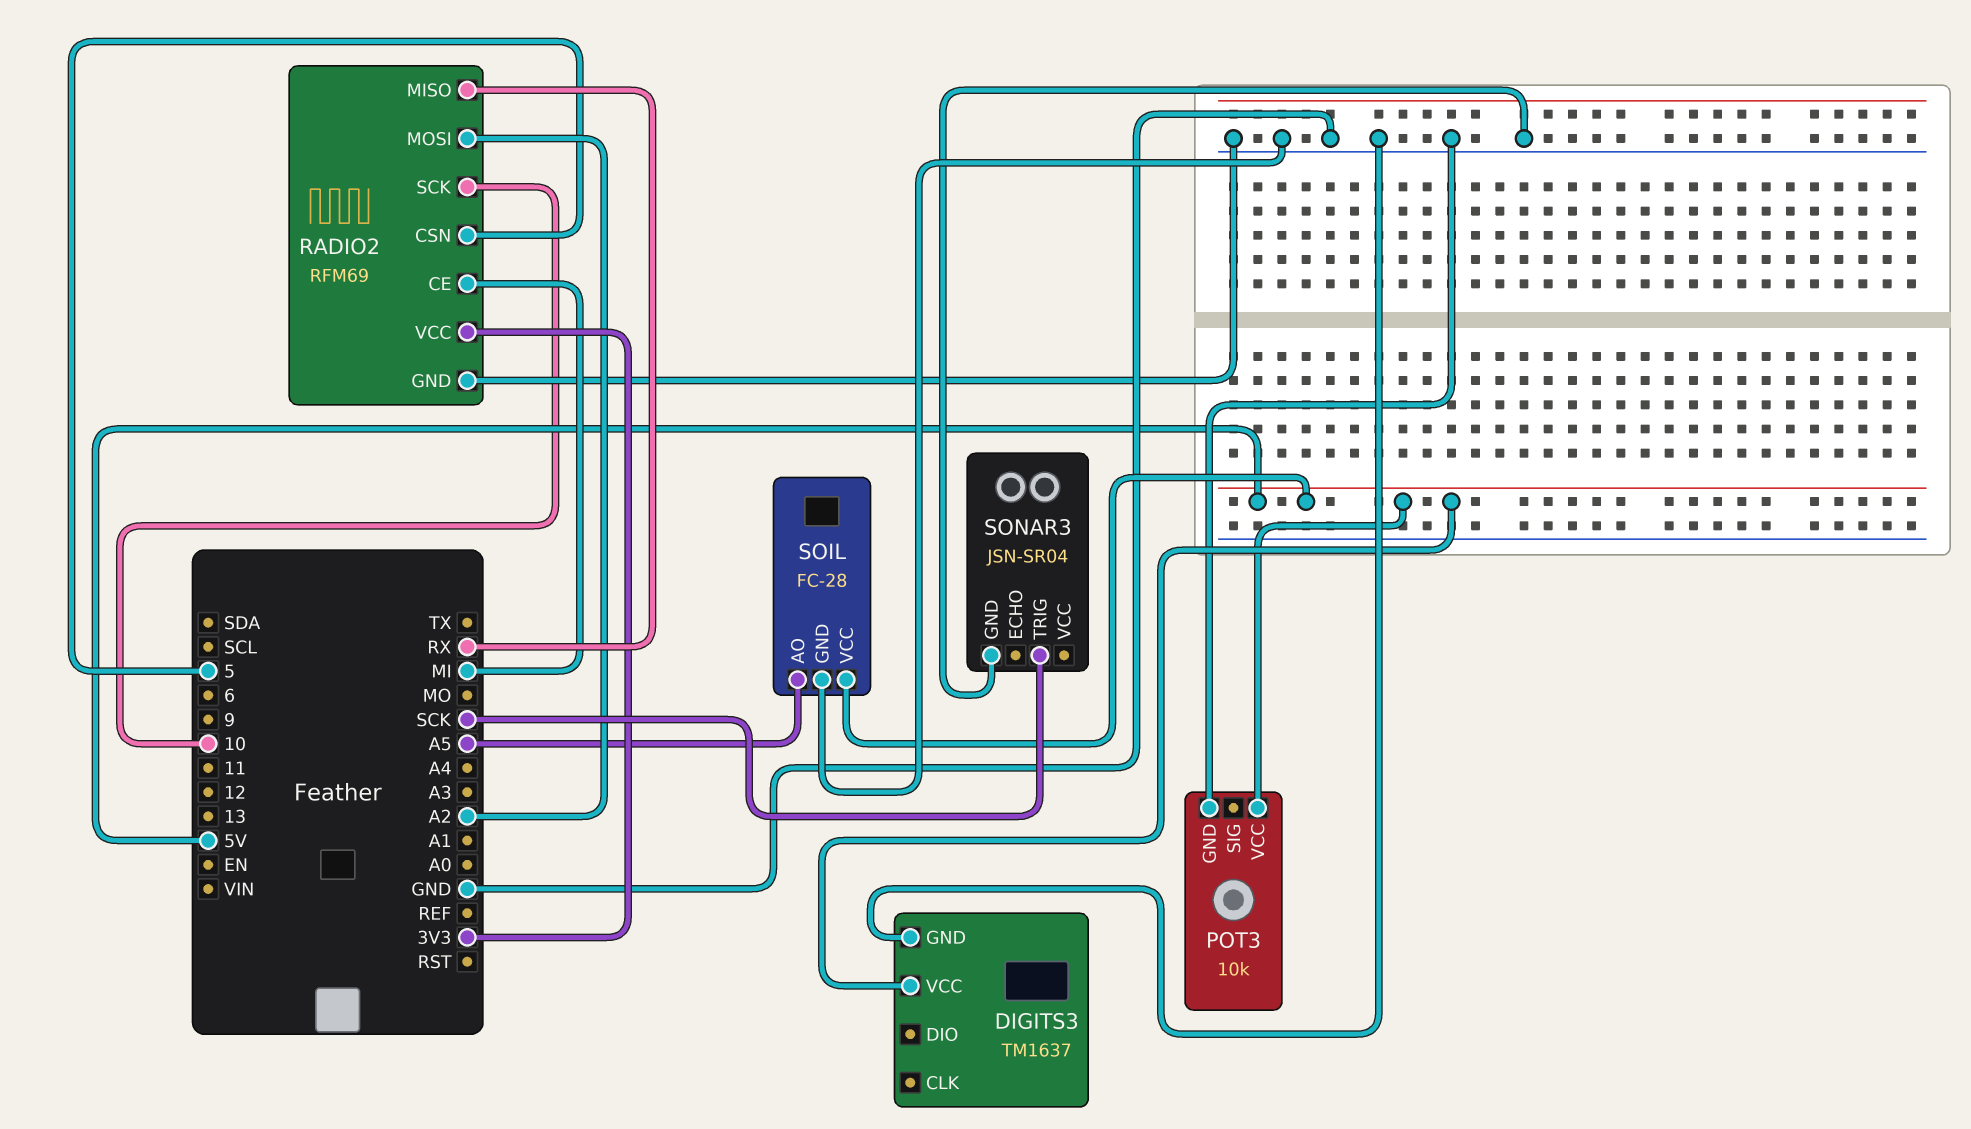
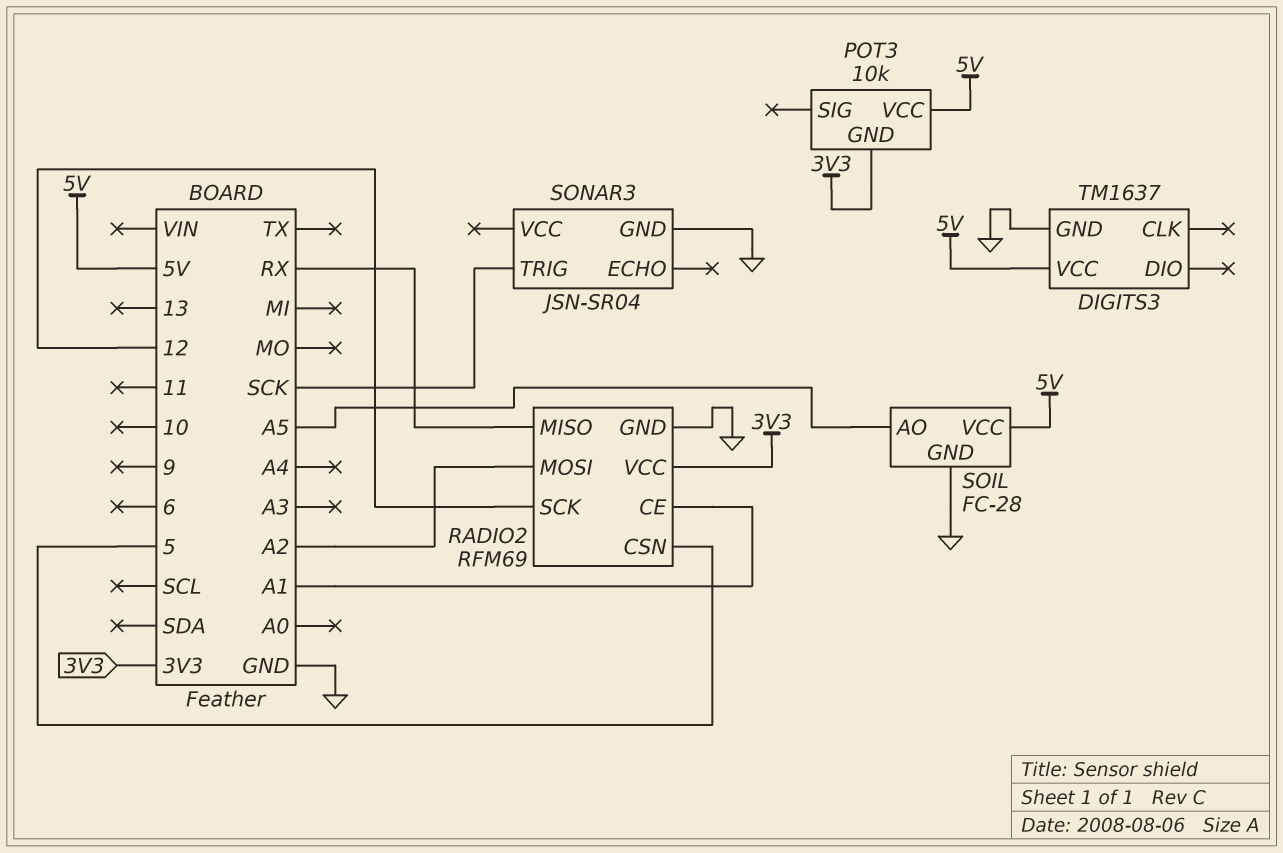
POT3 pin GND: GND -> 3V3
RADIO2 pin CE: MI -> A1
RADIO2 pin SCK: 10 -> 12

